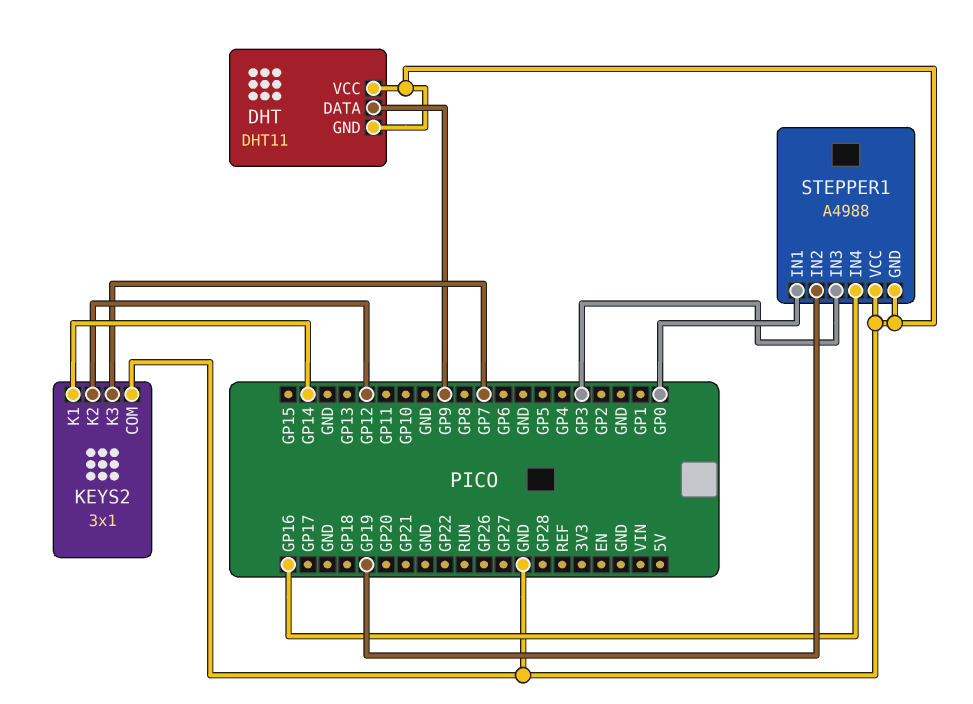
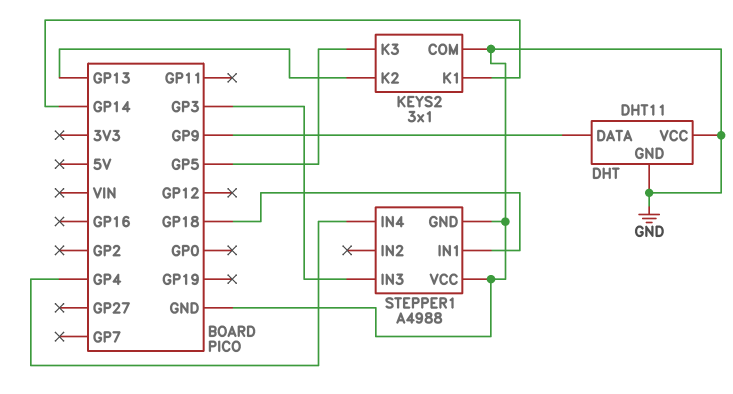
KEYS2 pin K2: GP12 -> GP13
KEYS2 pin K3: GP7 -> GP5
STEPPER1 pin IN1: GP0 -> GP18
STEPPER1 pin IN2: GP19 -> none
STEPPER1 pin IN4: GP16 -> GP4

